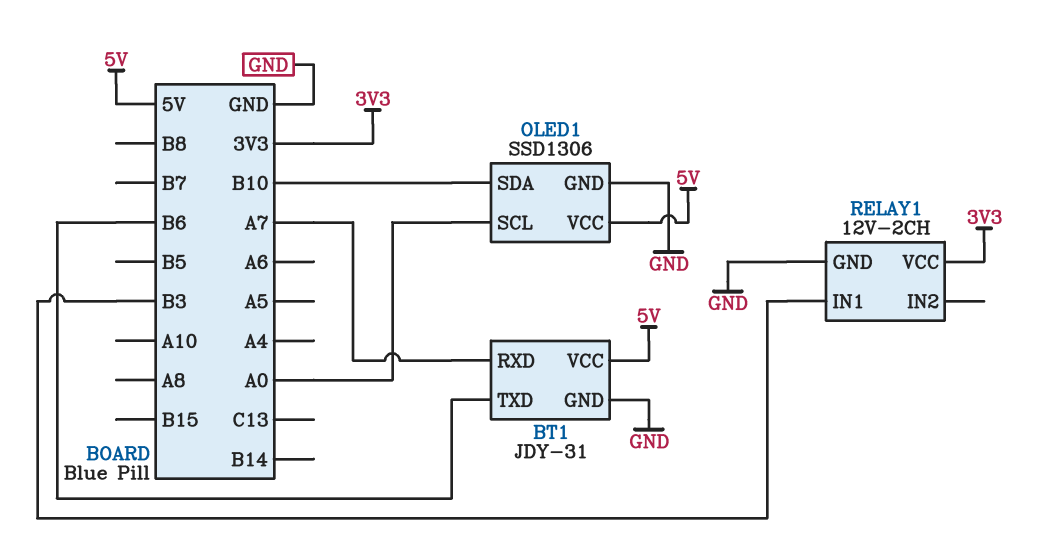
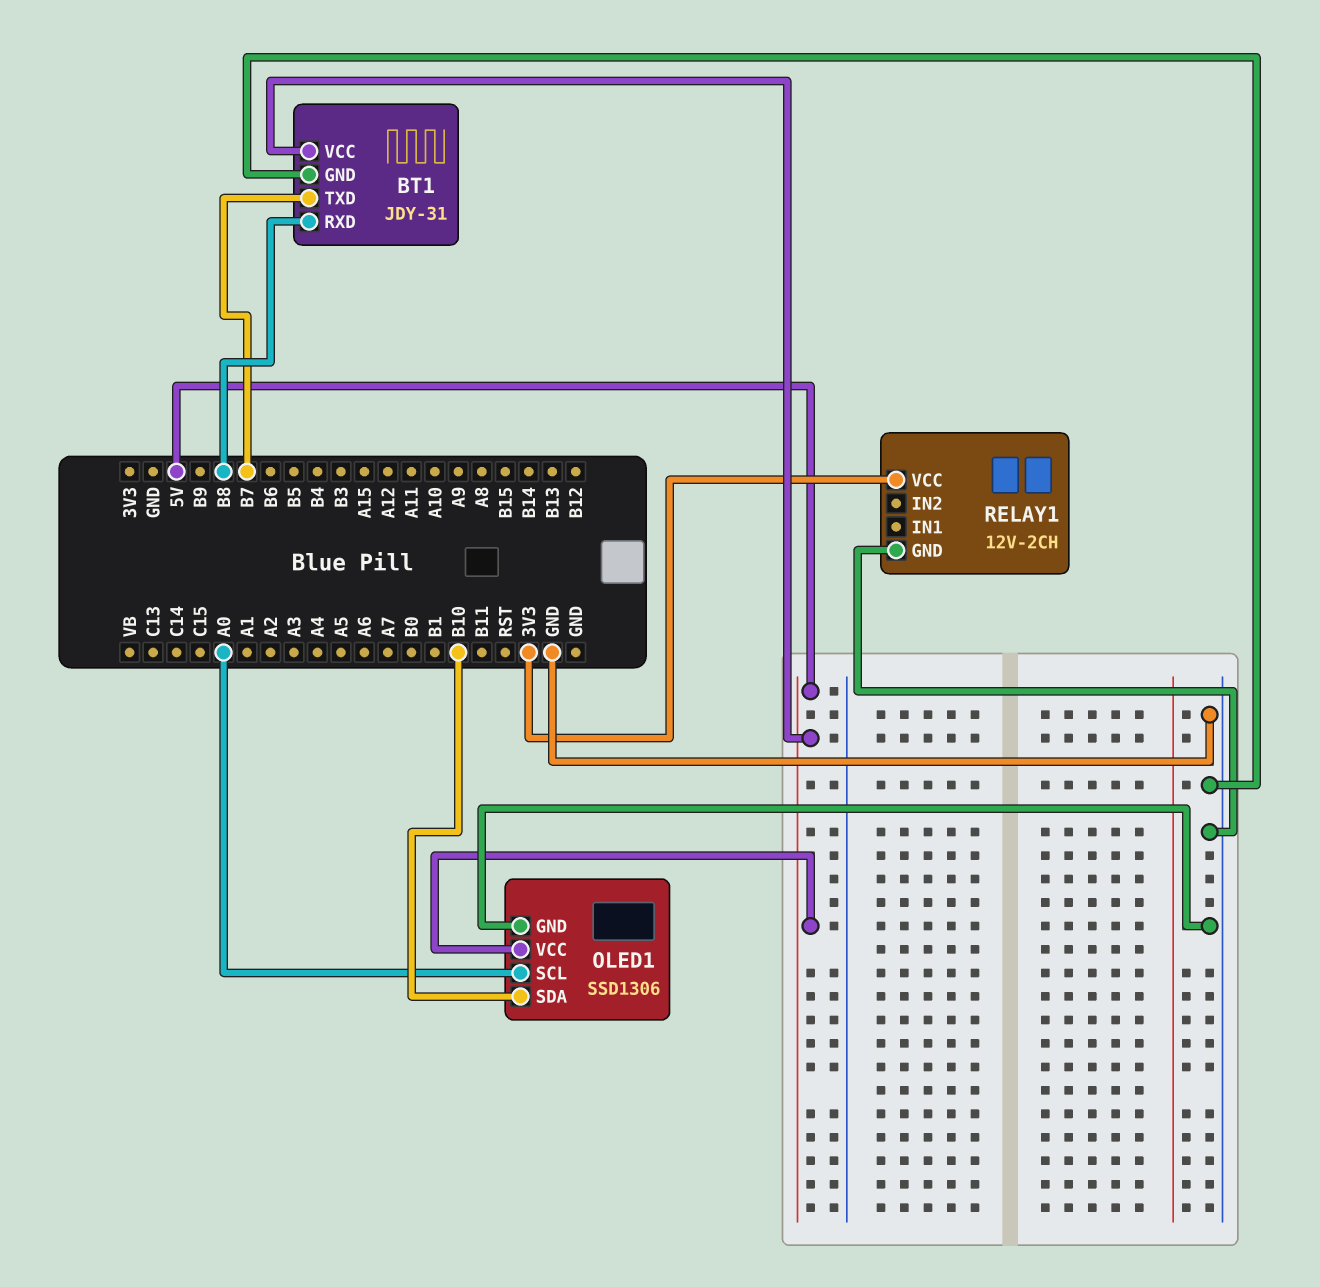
BT1 pin RXD: A7 -> B8
BT1 pin TXD: B6 -> B7
RELAY1 pin IN1: B3 -> none

